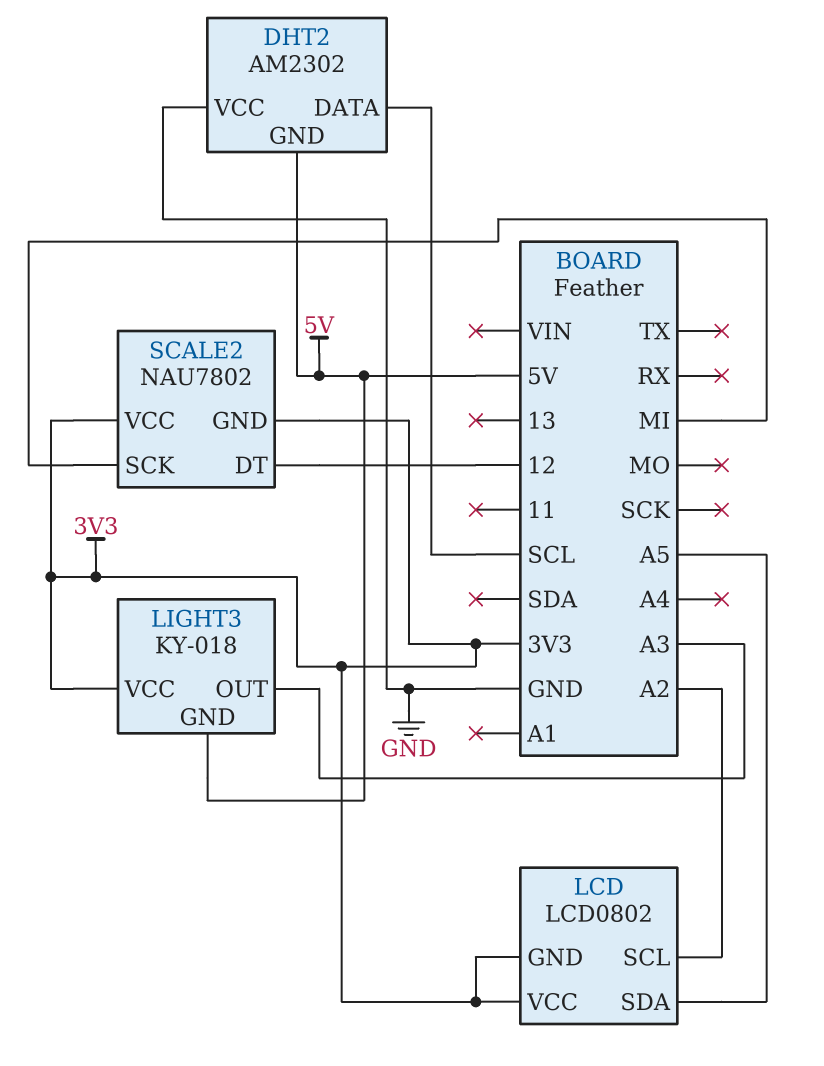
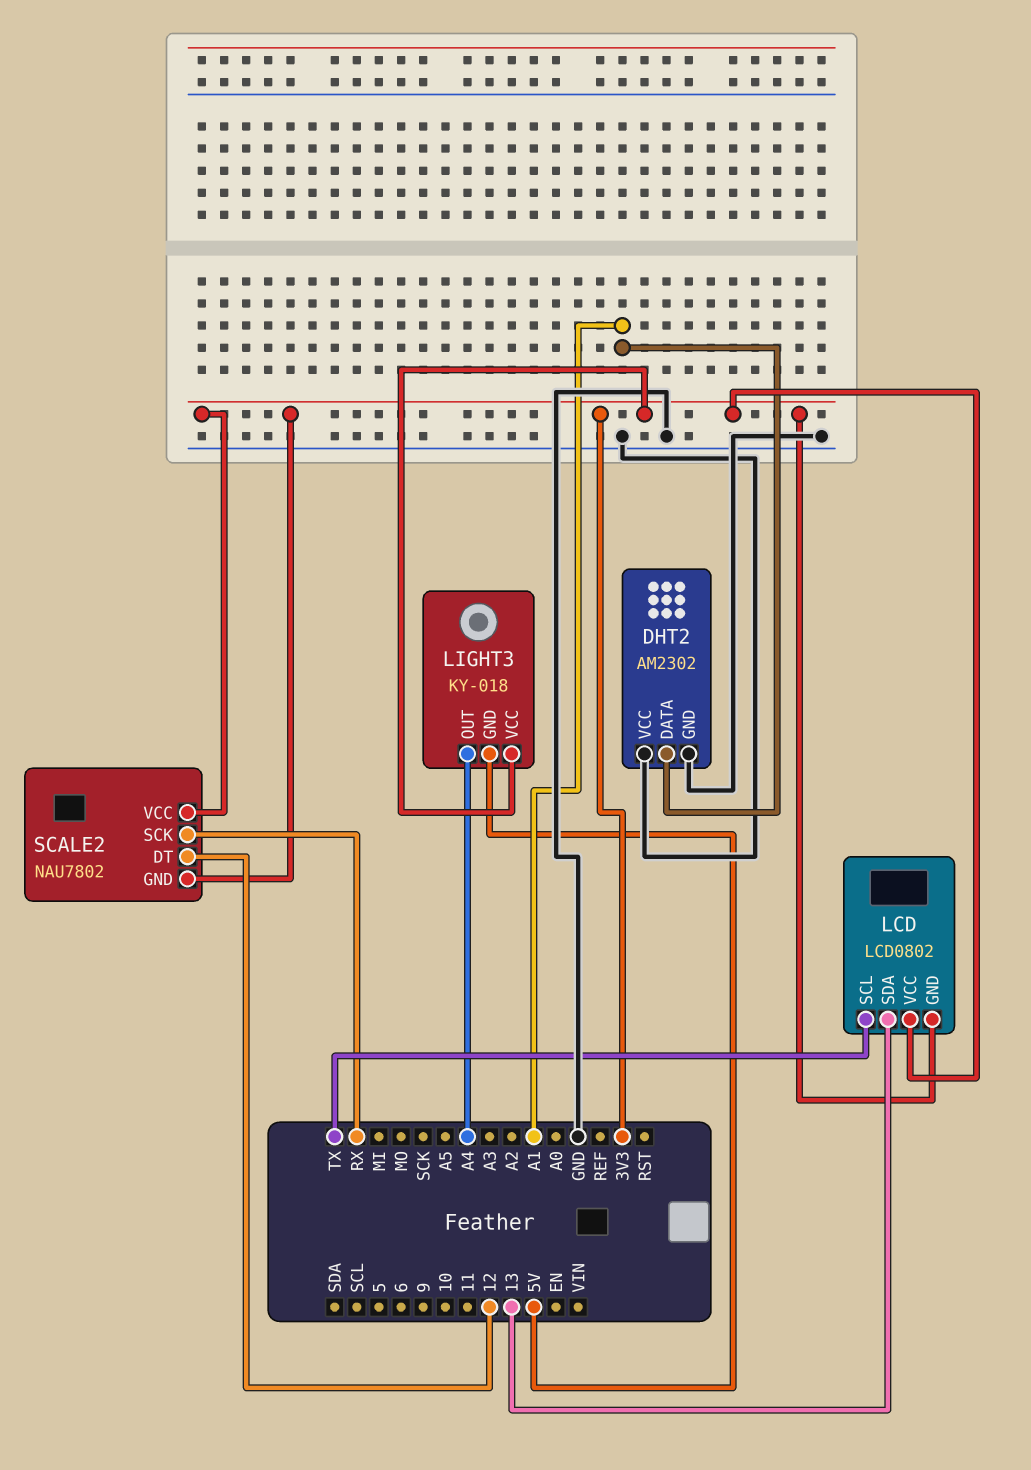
DHT2 pin DATA: SCL -> A1
DHT2 pin GND: 5V -> GND
LCD pin SCL: A2 -> TX
LCD pin SDA: A5 -> 13
LIGHT3 pin OUT: A3 -> A4
SCALE2 pin SCK: MI -> RX

